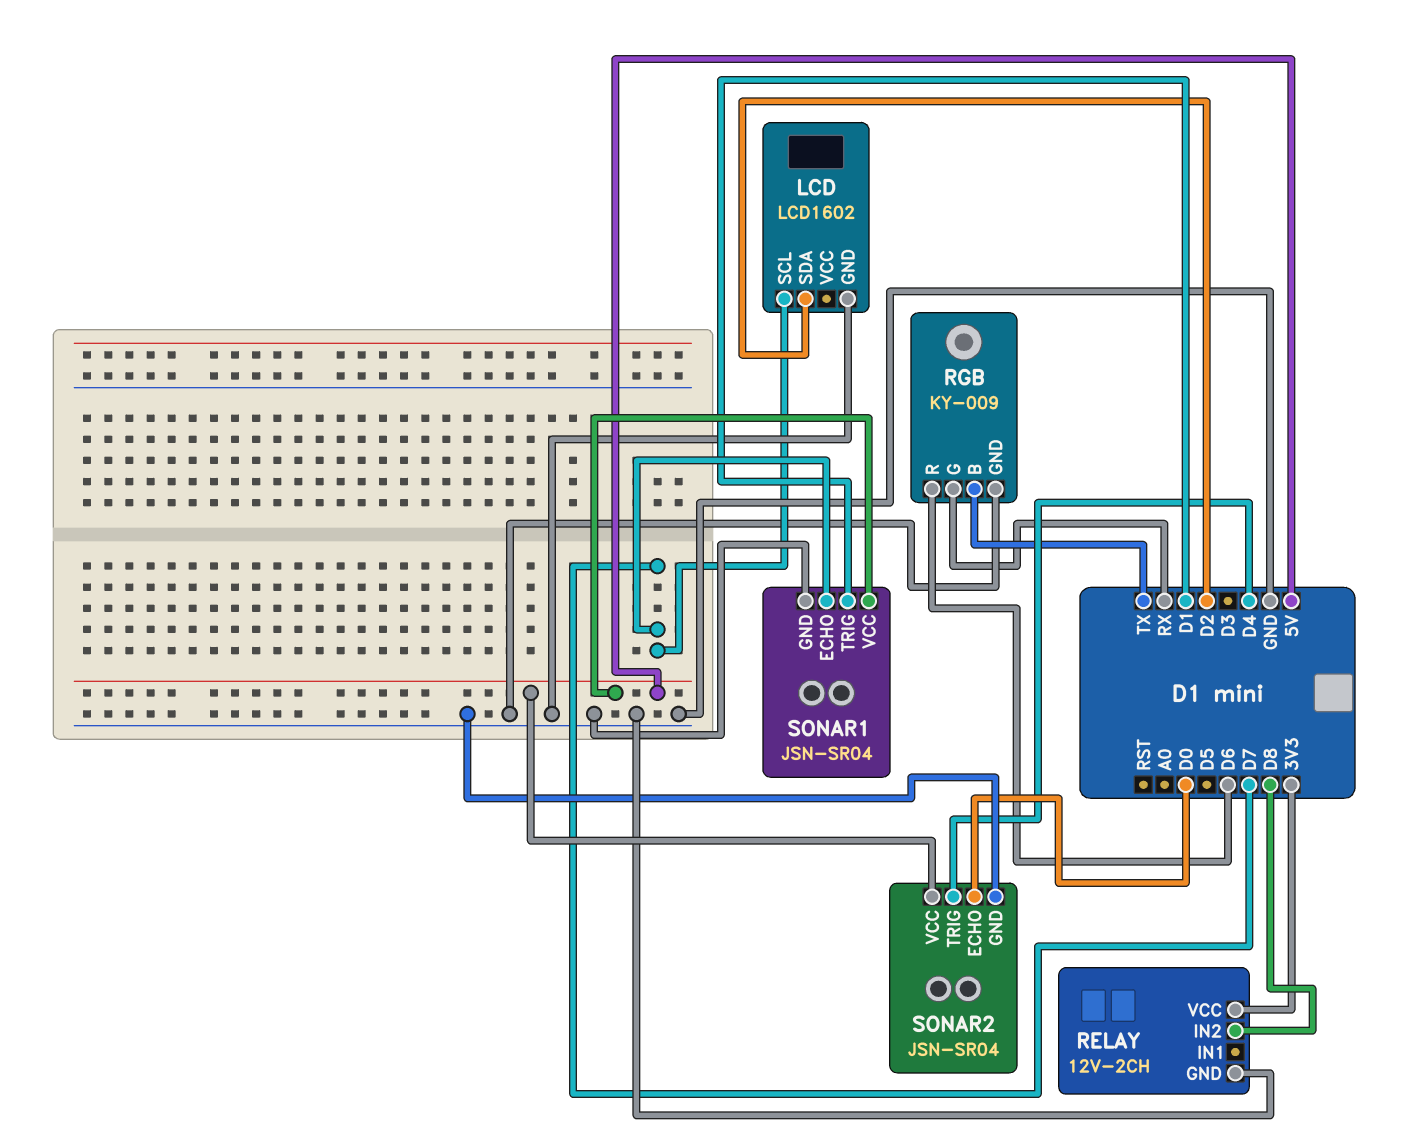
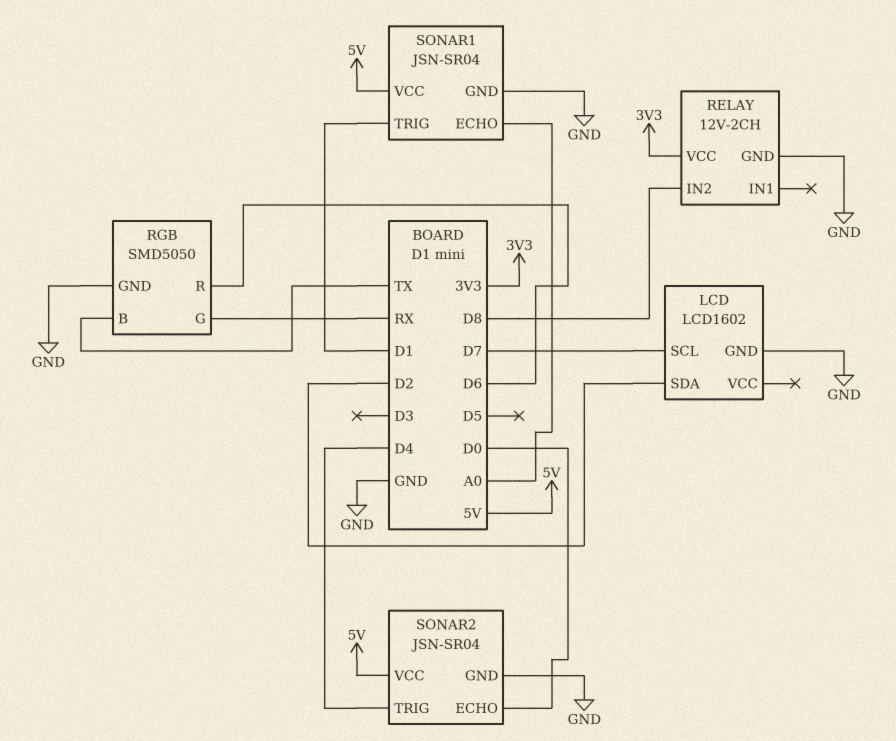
RGB: KY-009 -> SMD5050
SONAR1 pin ECHO: D7 -> A0

